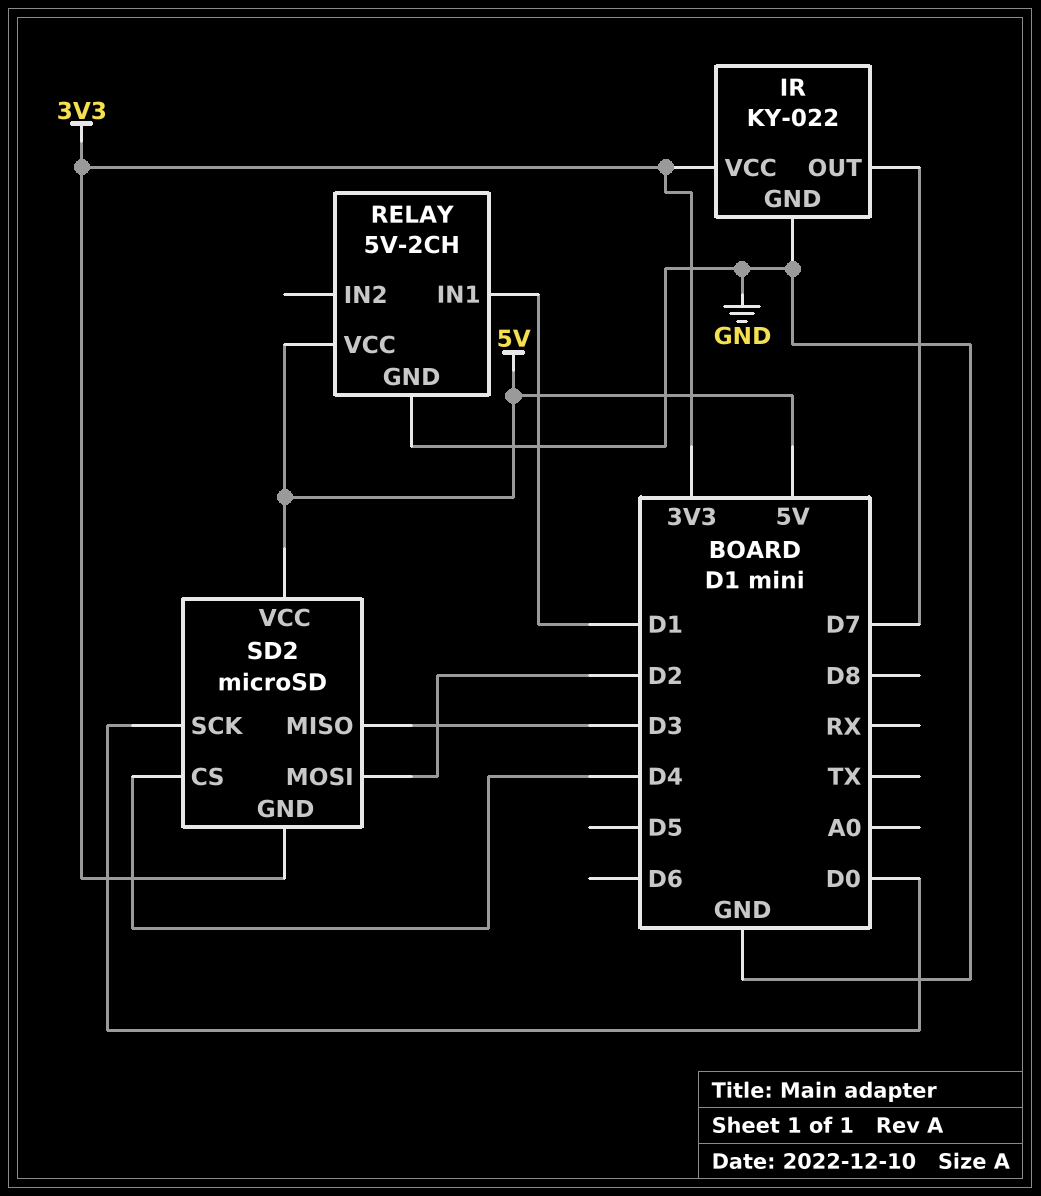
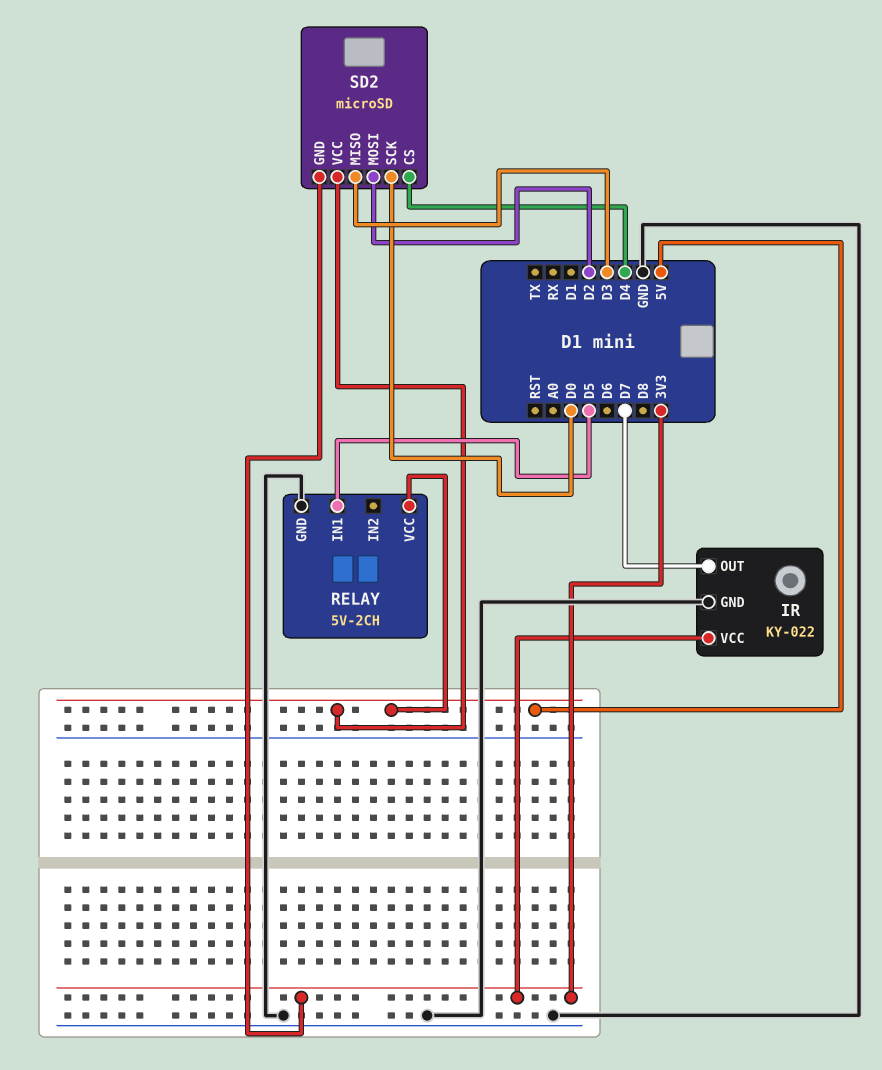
RELAY pin IN1: D1 -> D5

